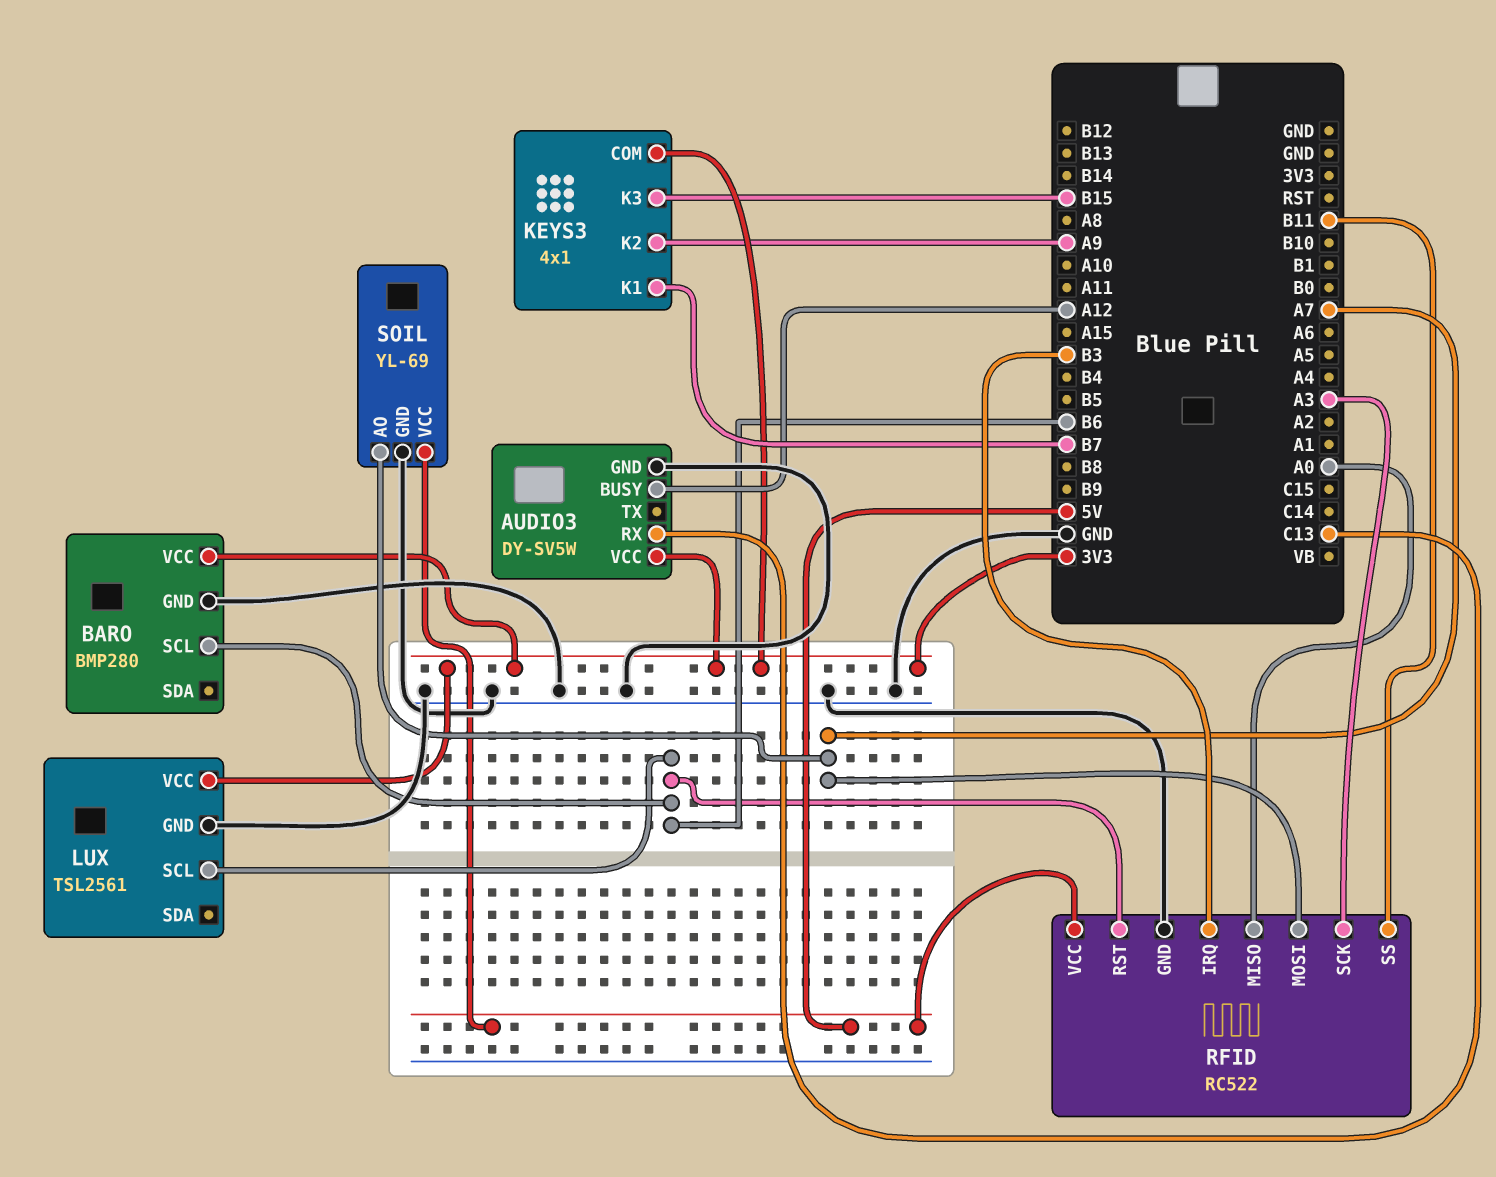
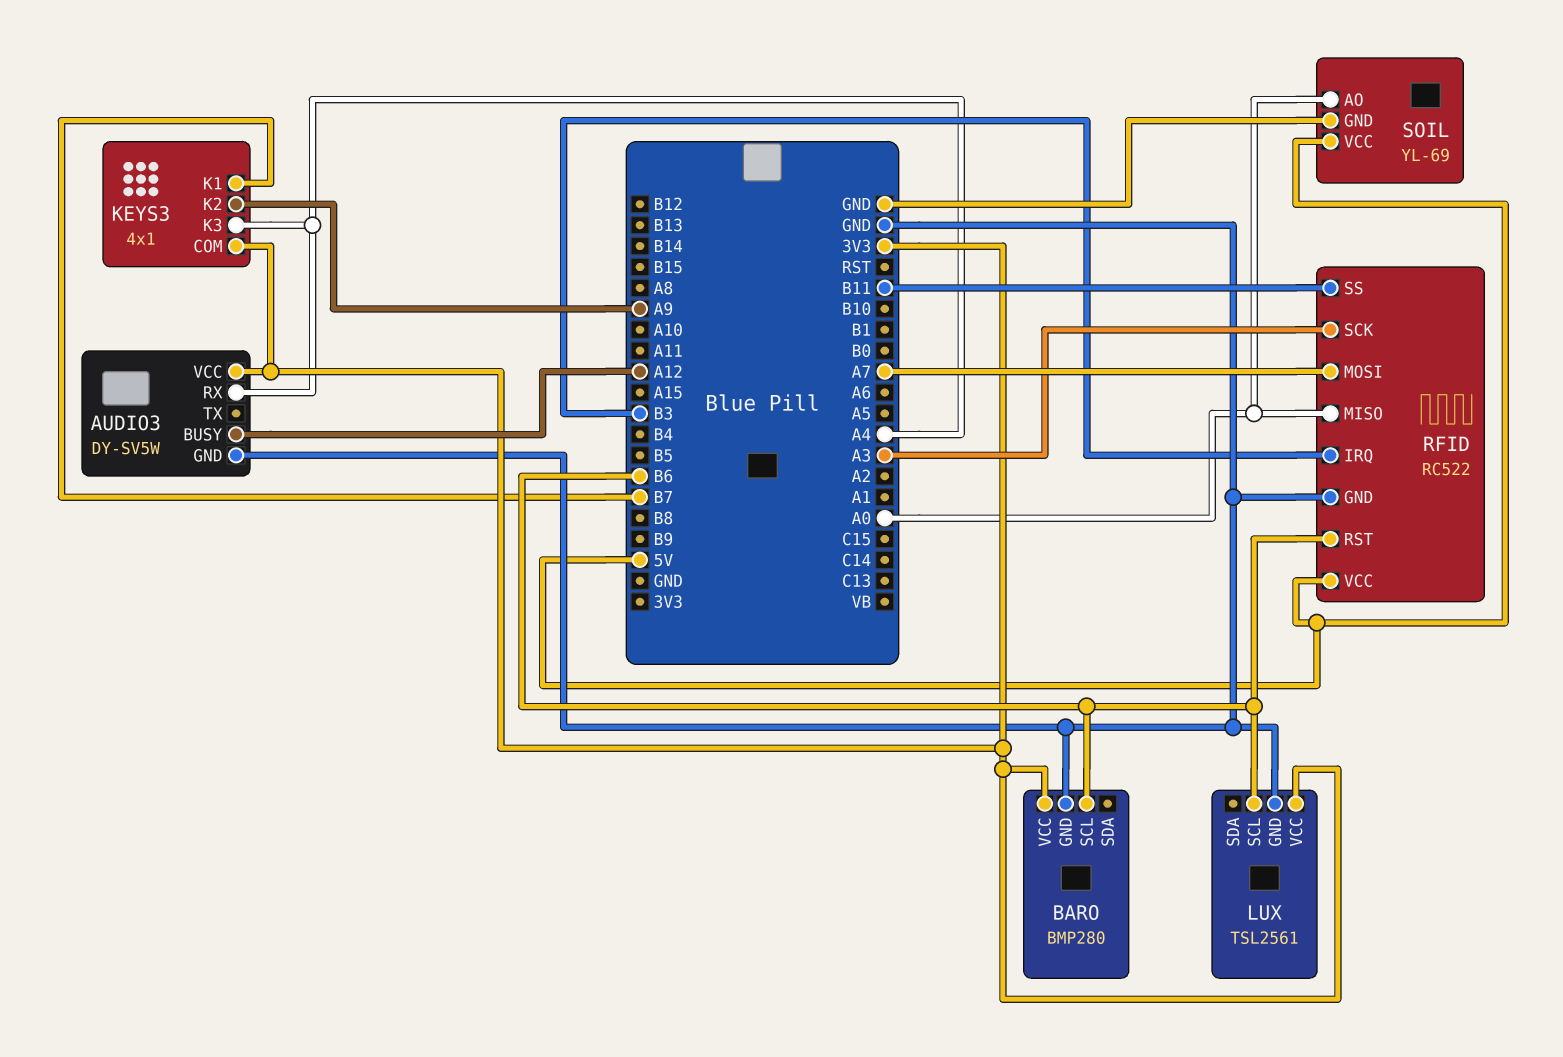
AUDIO3 pin RX: C13 -> A4
KEYS3 pin K3: B15 -> A4
SOIL pin AO: A7 -> A0

